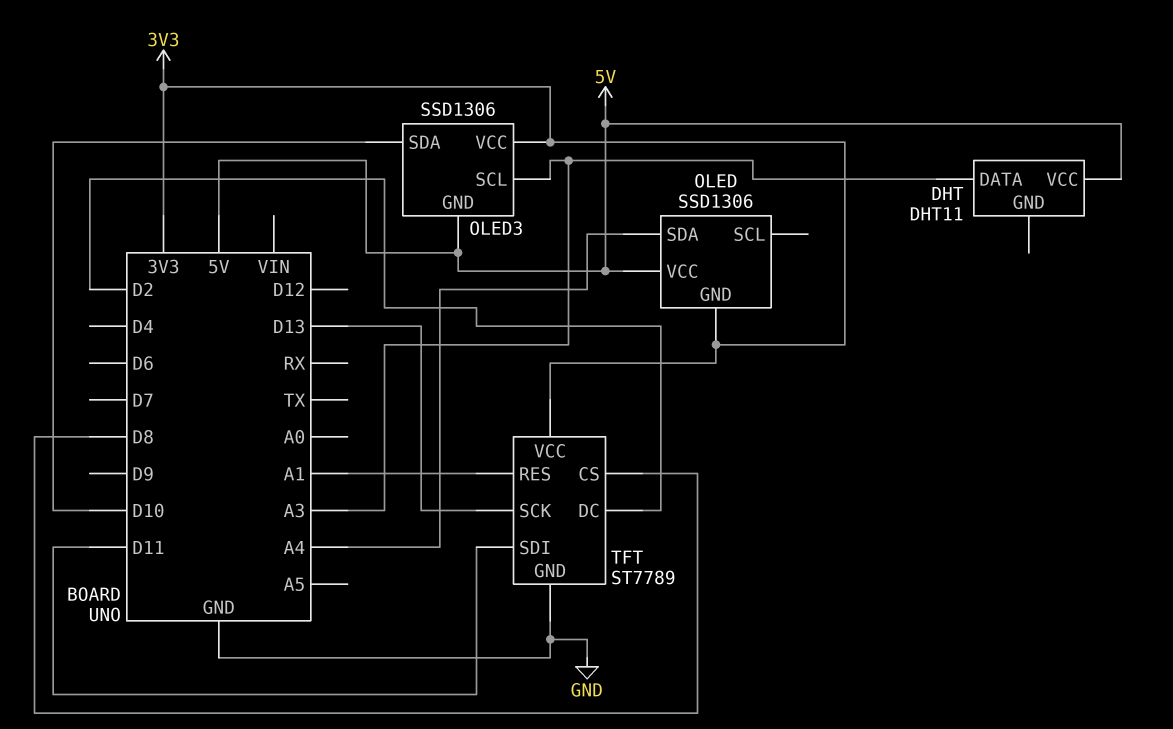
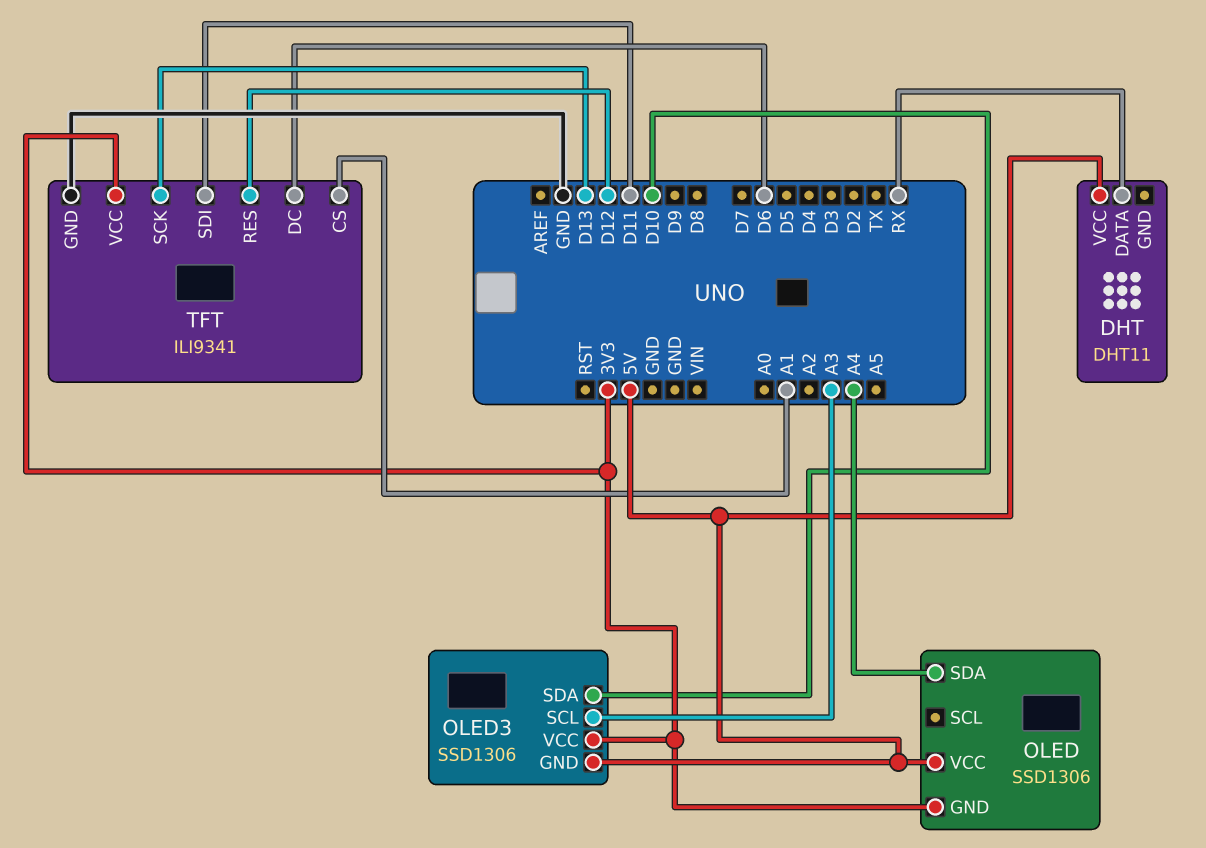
DHT pin DATA: A3 -> RX
TFT: ST7789 -> ILI9341
TFT pin CS: D8 -> A1
TFT pin DC: D2 -> D6
TFT pin RES: A1 -> D12

